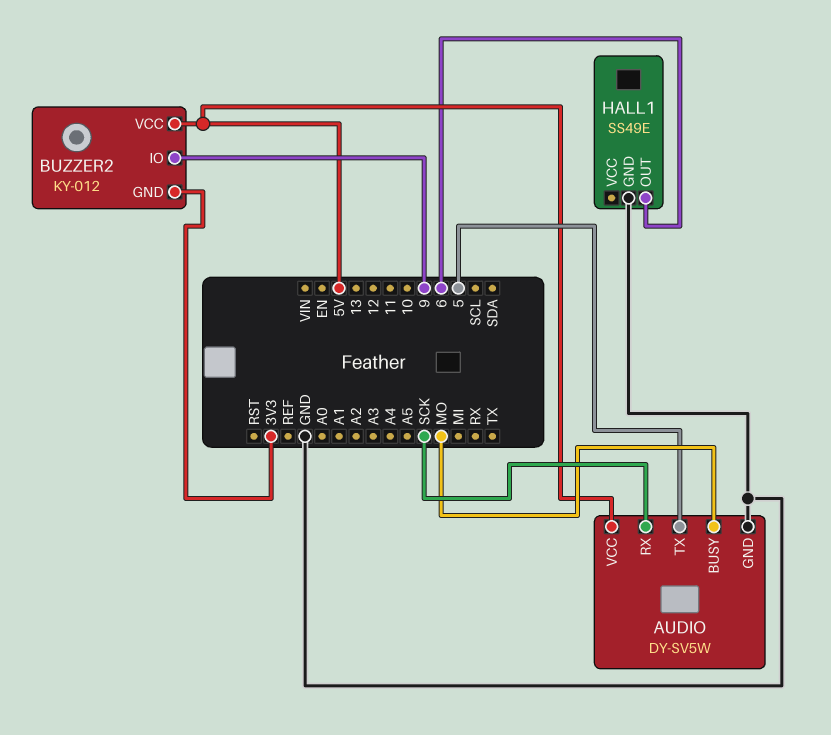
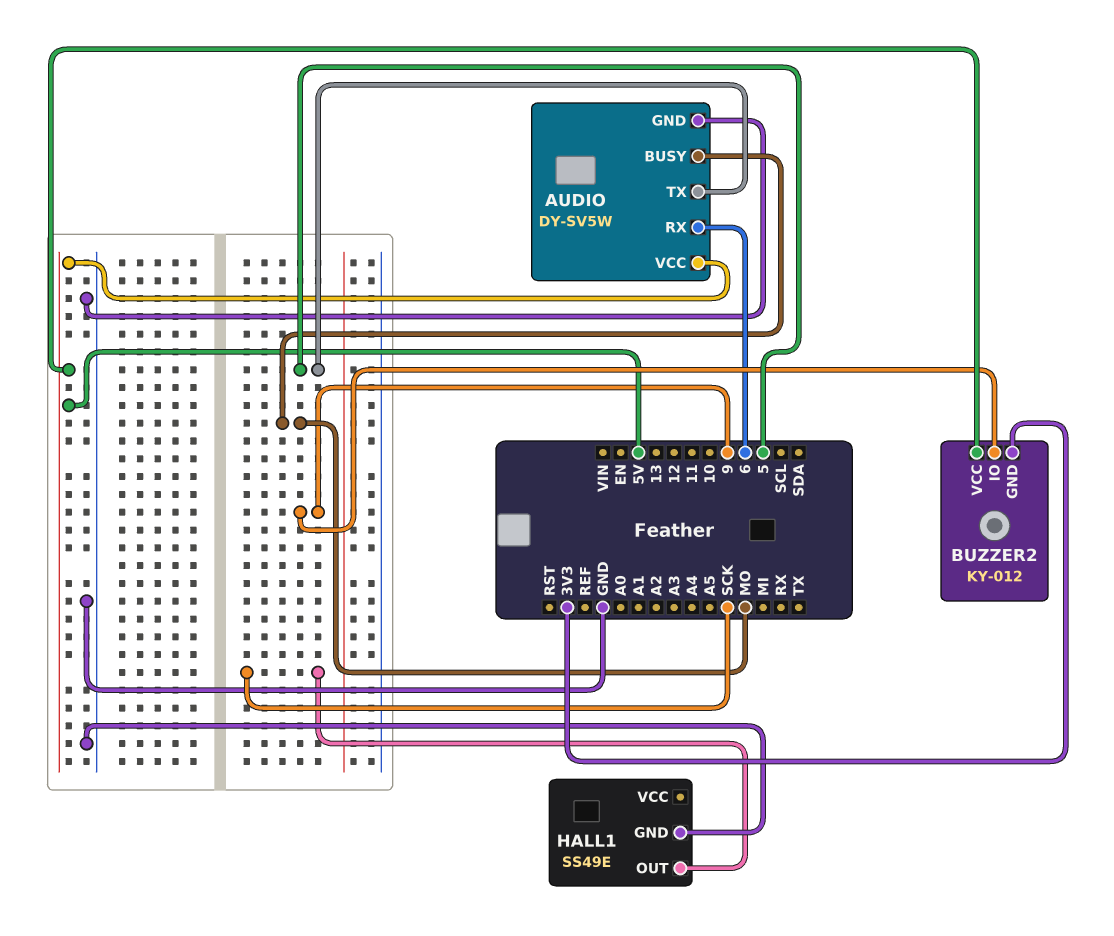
AUDIO pin RX: SCK -> 6
HALL1 pin OUT: 6 -> SCK

